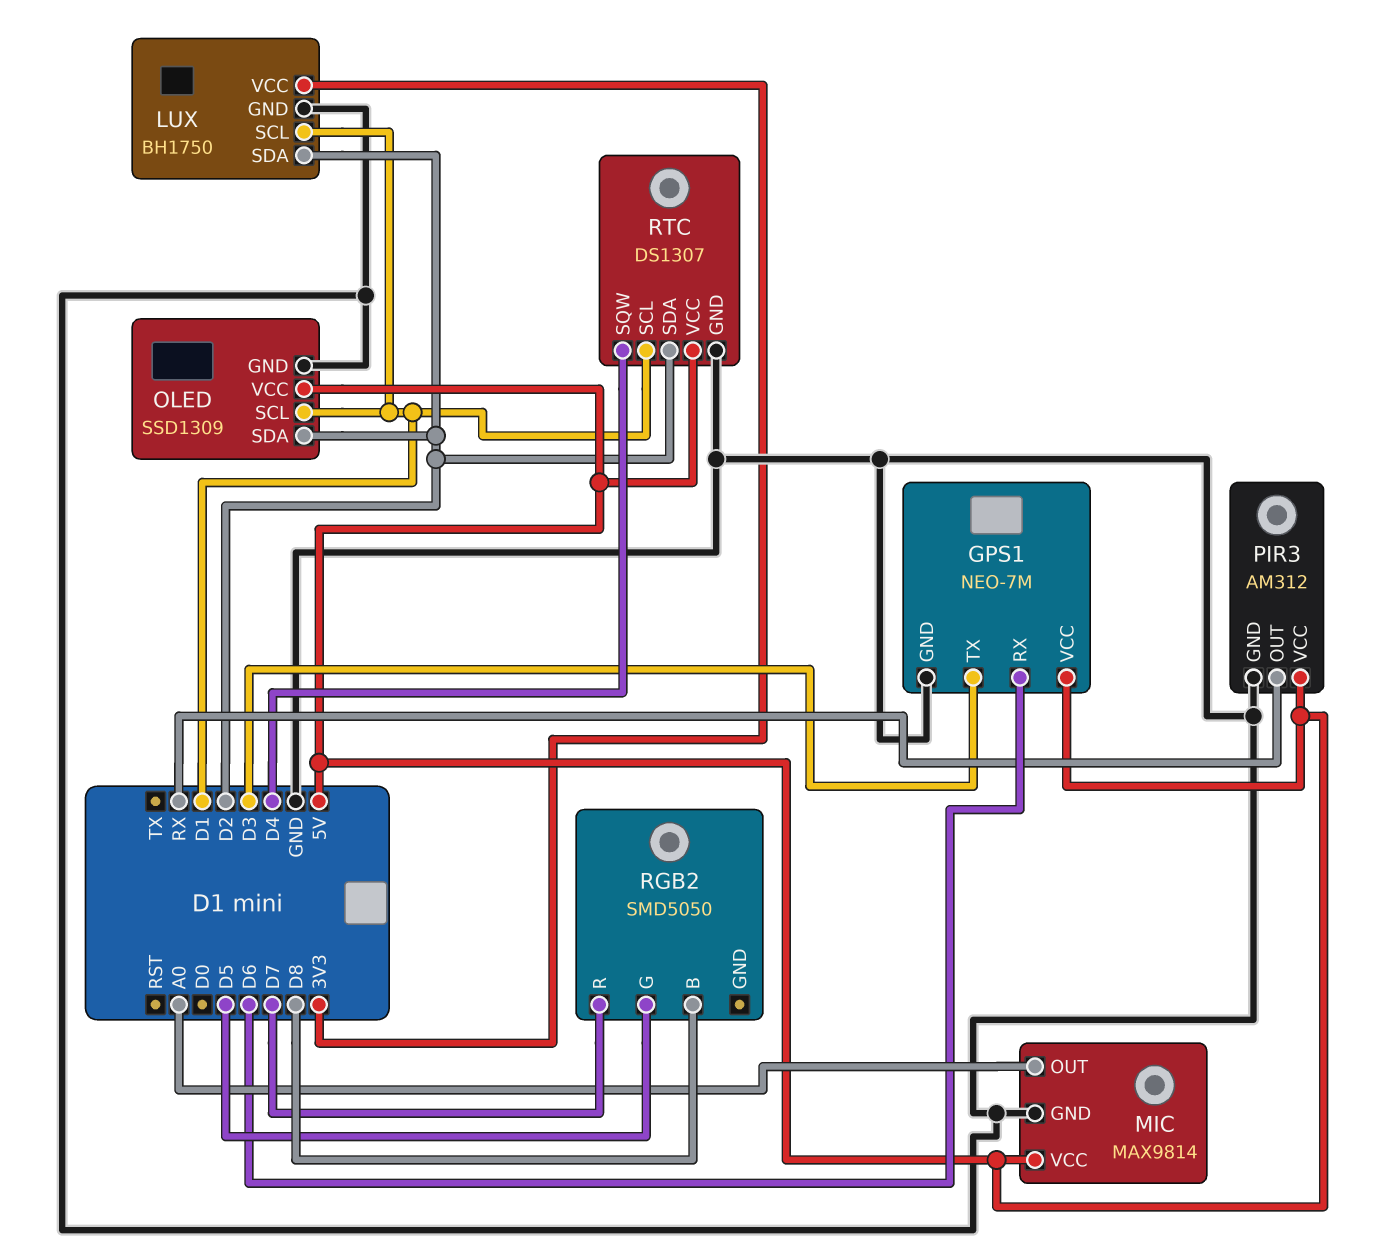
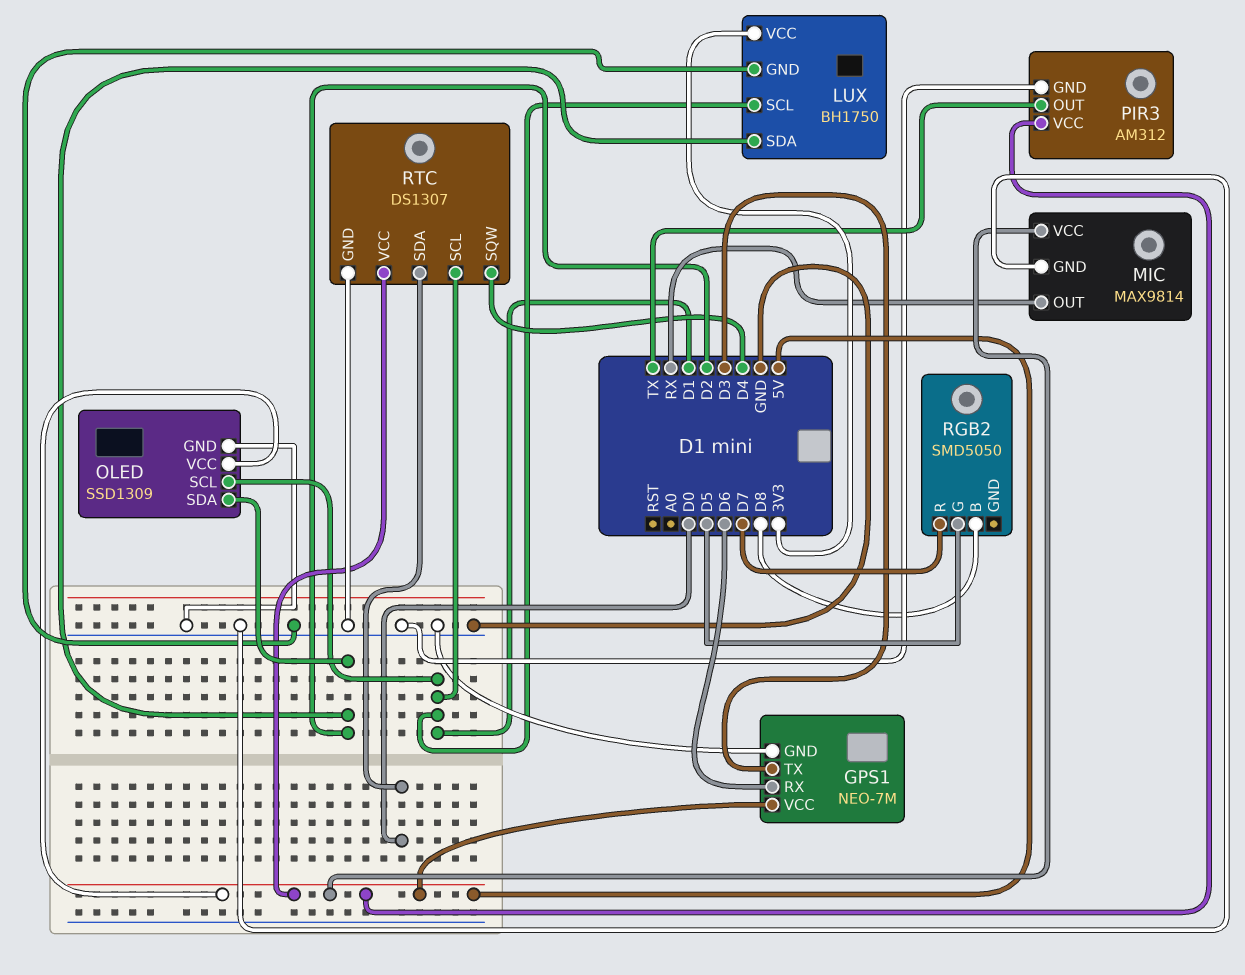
MIC pin OUT: A0 -> RX
PIR3 pin OUT: RX -> TX
RTC pin SDA: D2 -> D0

